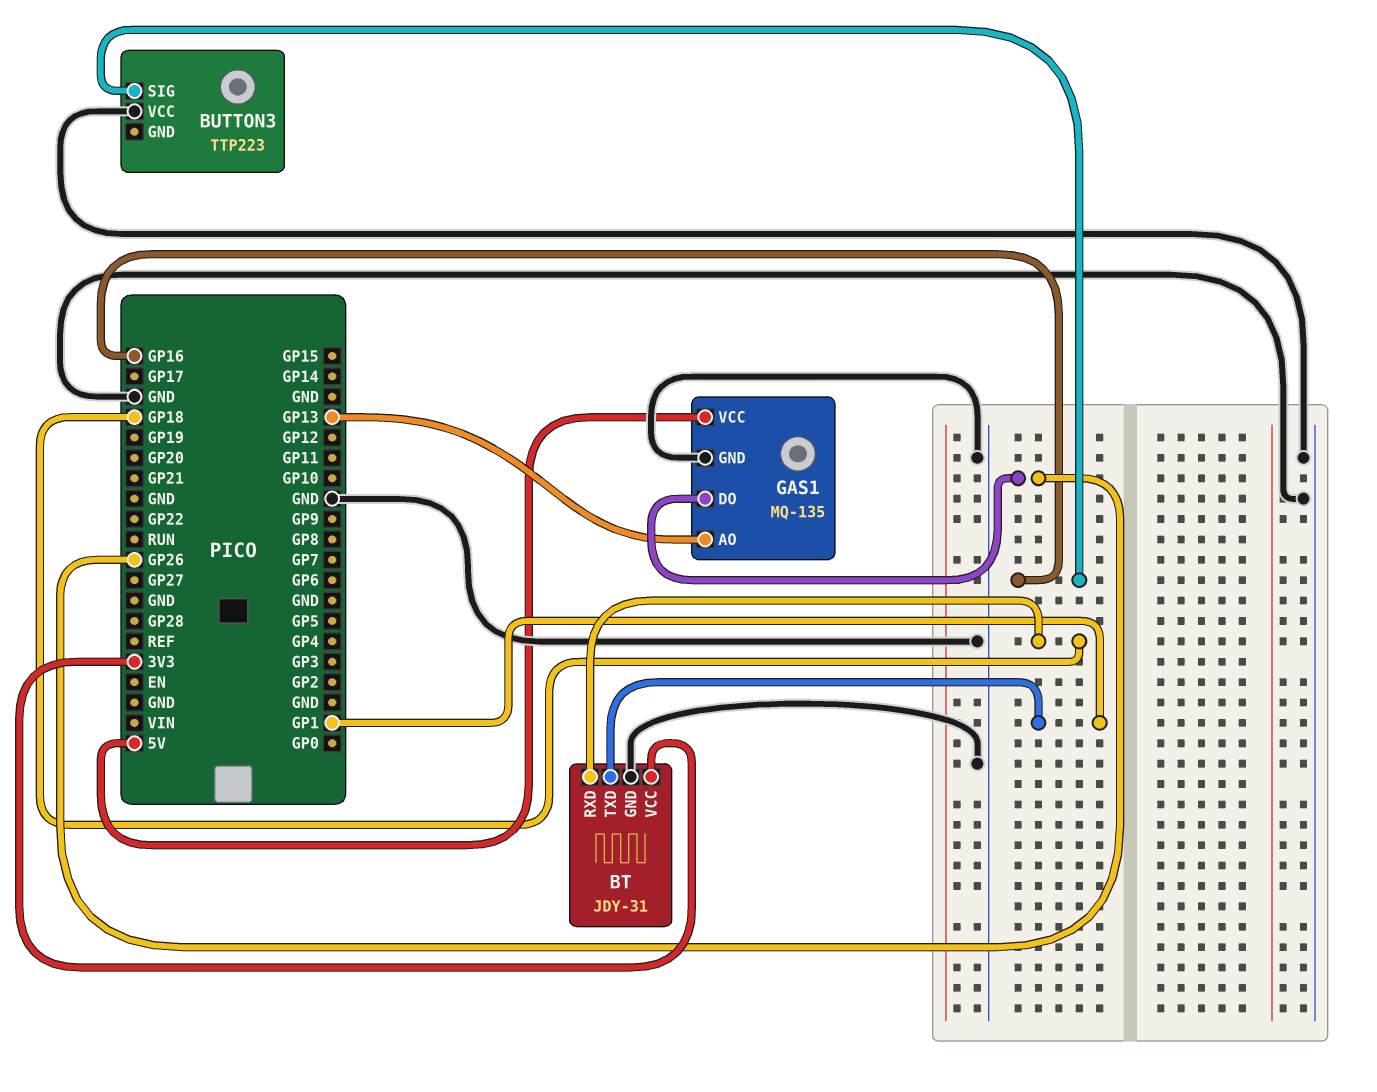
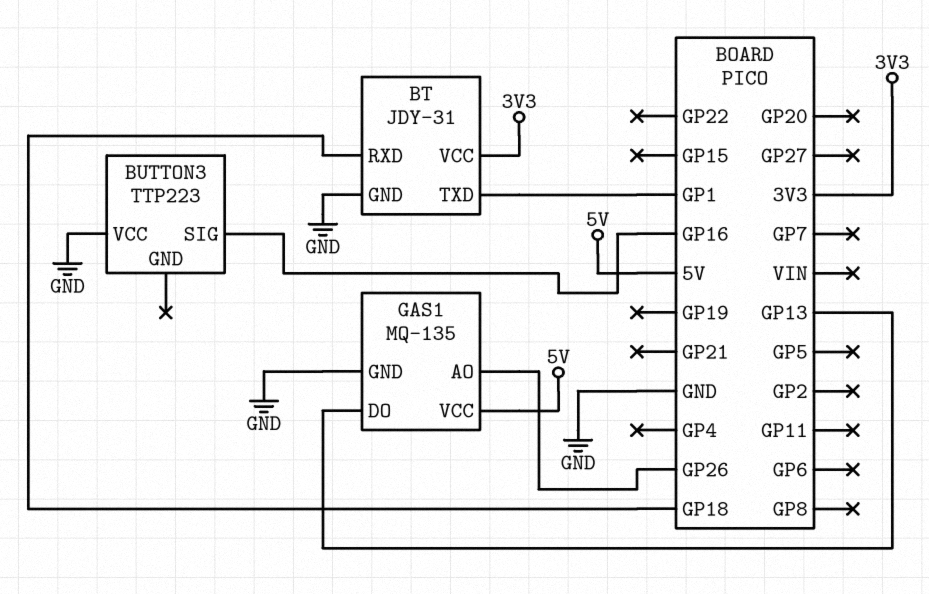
GAS1 pin AO: GP13 -> GP26
GAS1 pin DO: GP26 -> GP13

